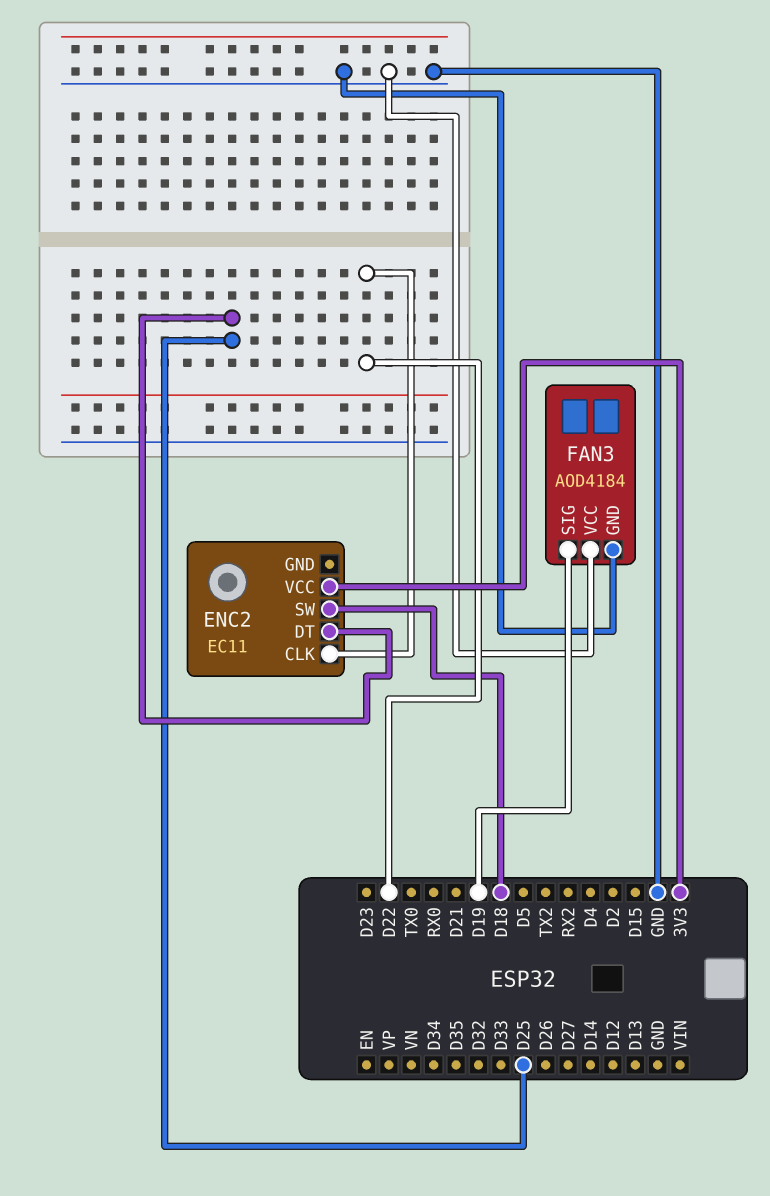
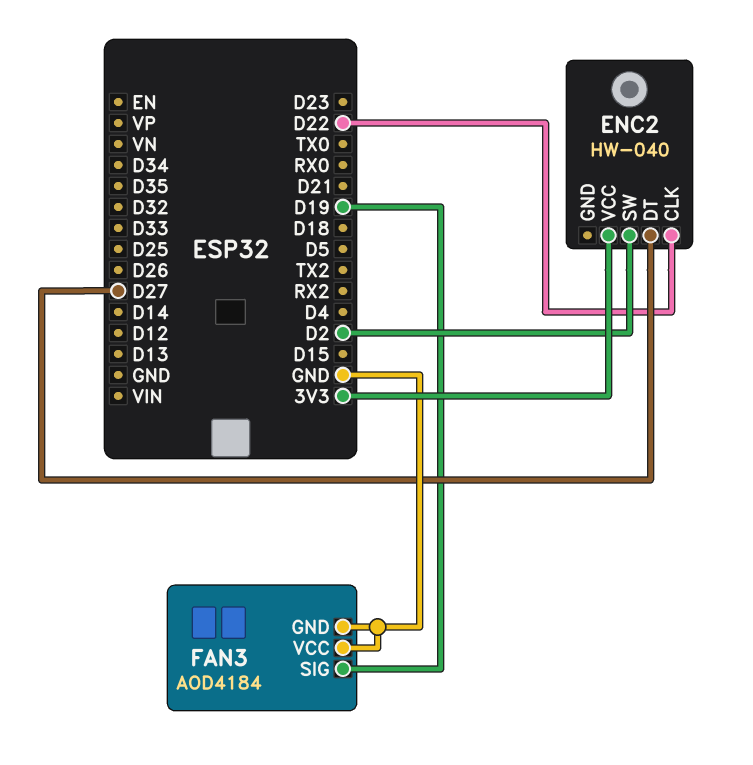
ENC2: EC11 -> HW-040
ENC2 pin DT: D25 -> D27
ENC2 pin SW: D18 -> D2

